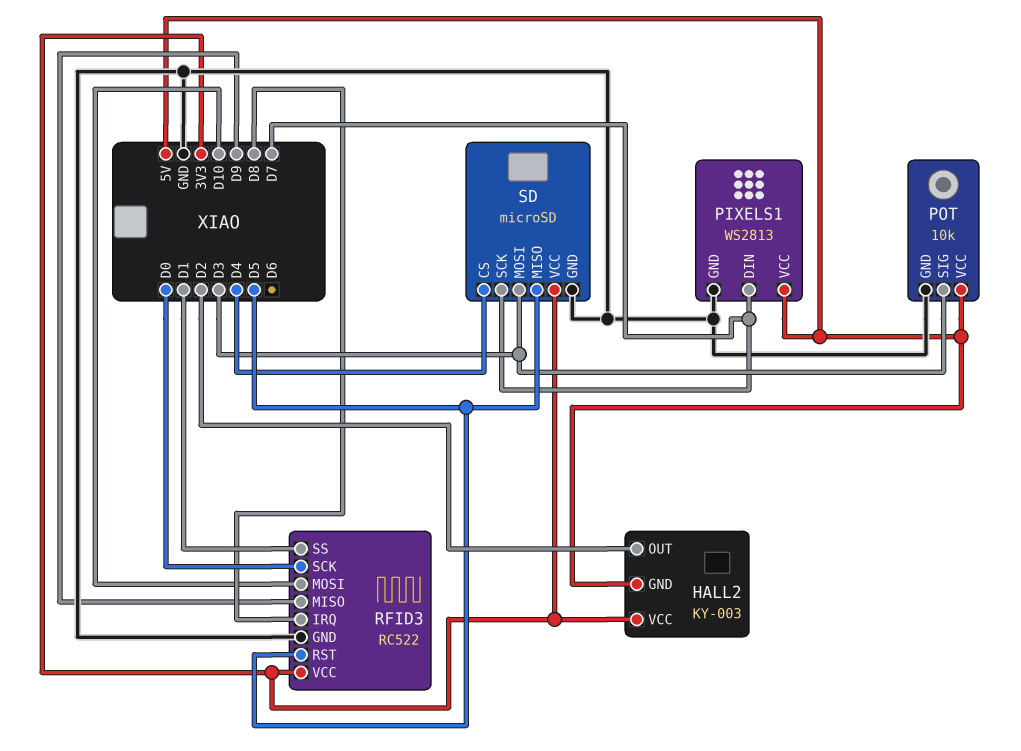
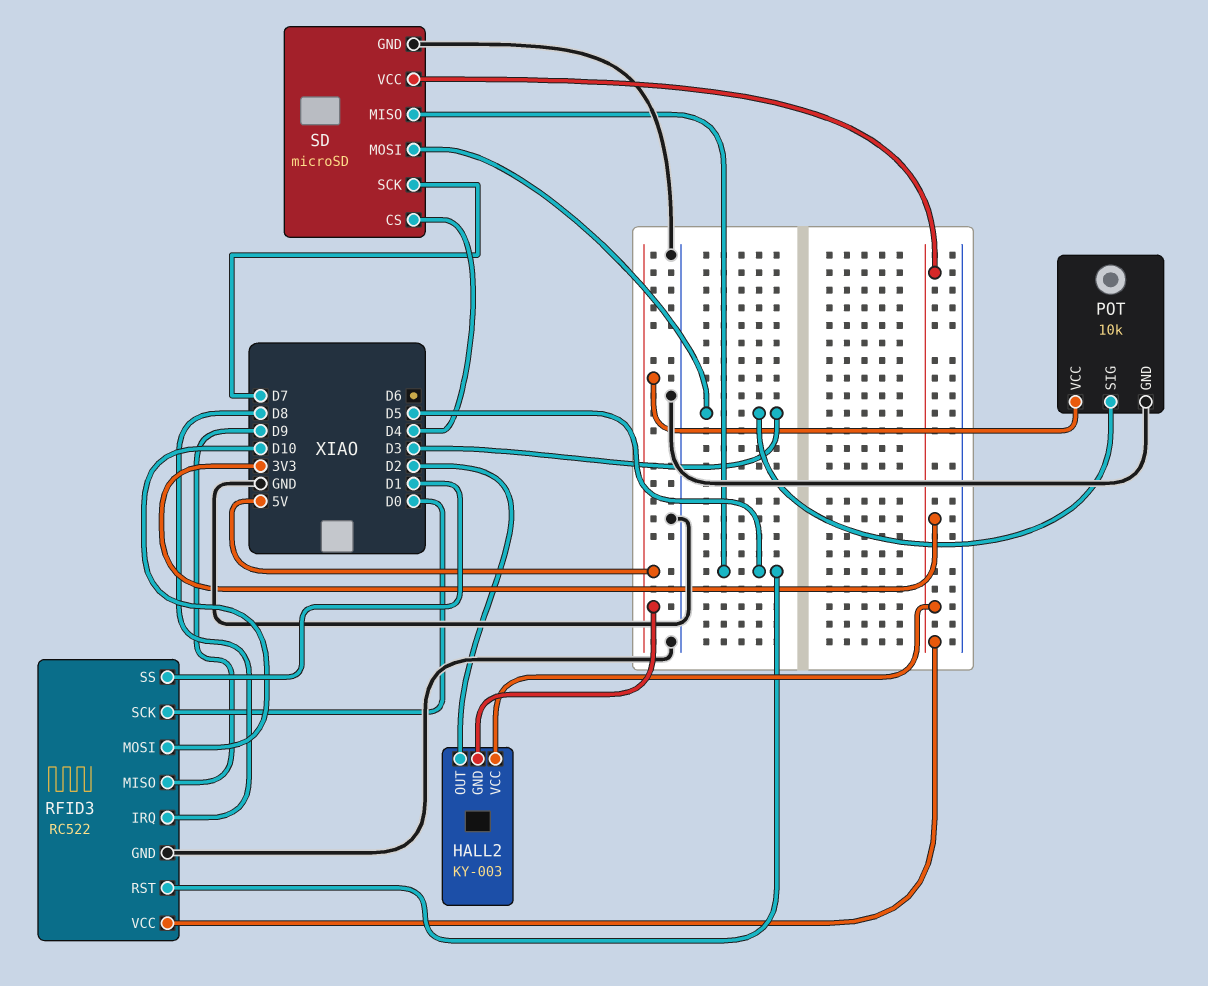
PIXELS1: WS2813 -> none
PIXELS1 pin DIN: D7 -> none
PIXELS1 pin GND: GND -> none
PIXELS1 pin VCC: 5V -> none

